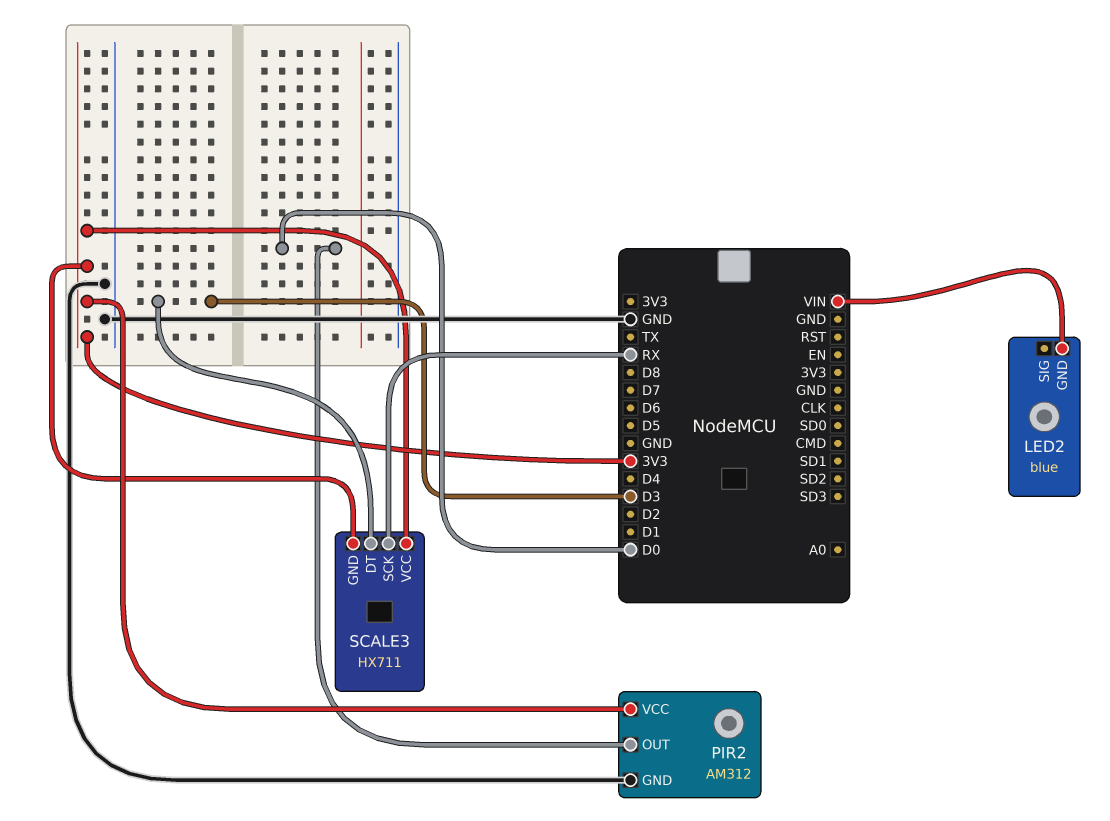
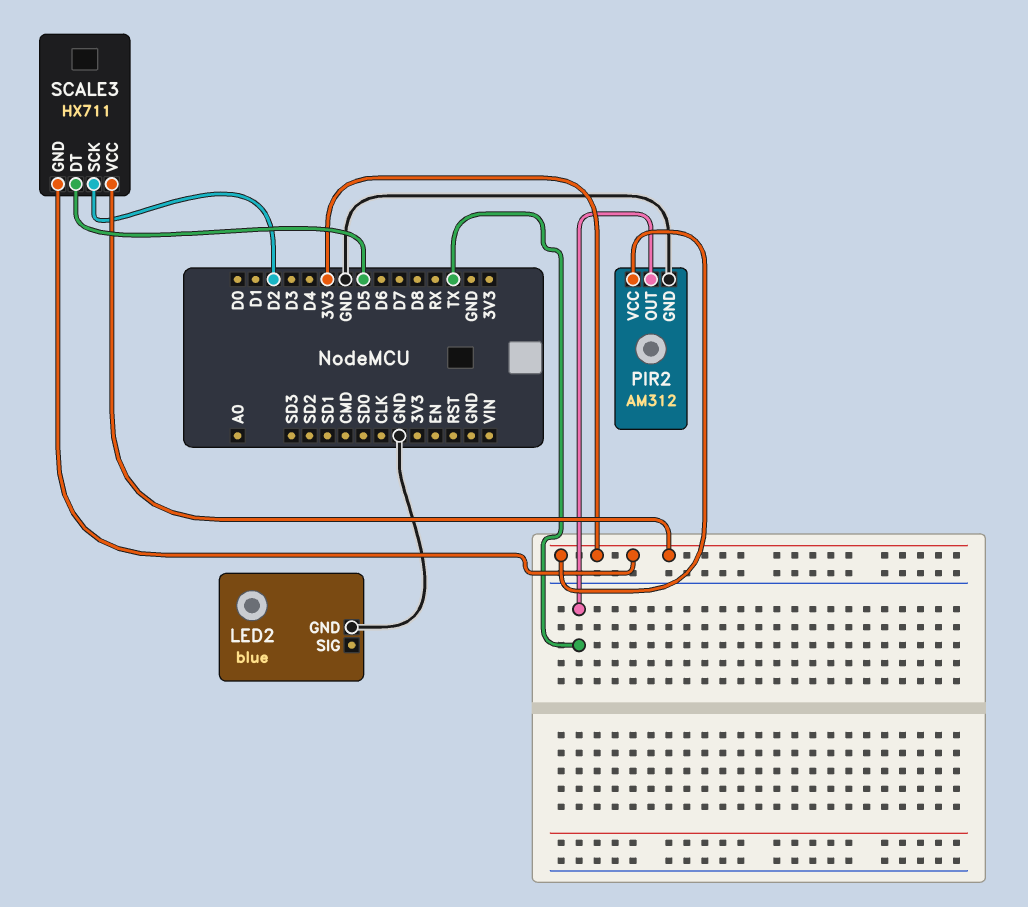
LED2 pin GND: VIN -> GND
PIR2 pin OUT: D0 -> TX
SCALE3 pin DT: D3 -> D5
SCALE3 pin SCK: RX -> D2

